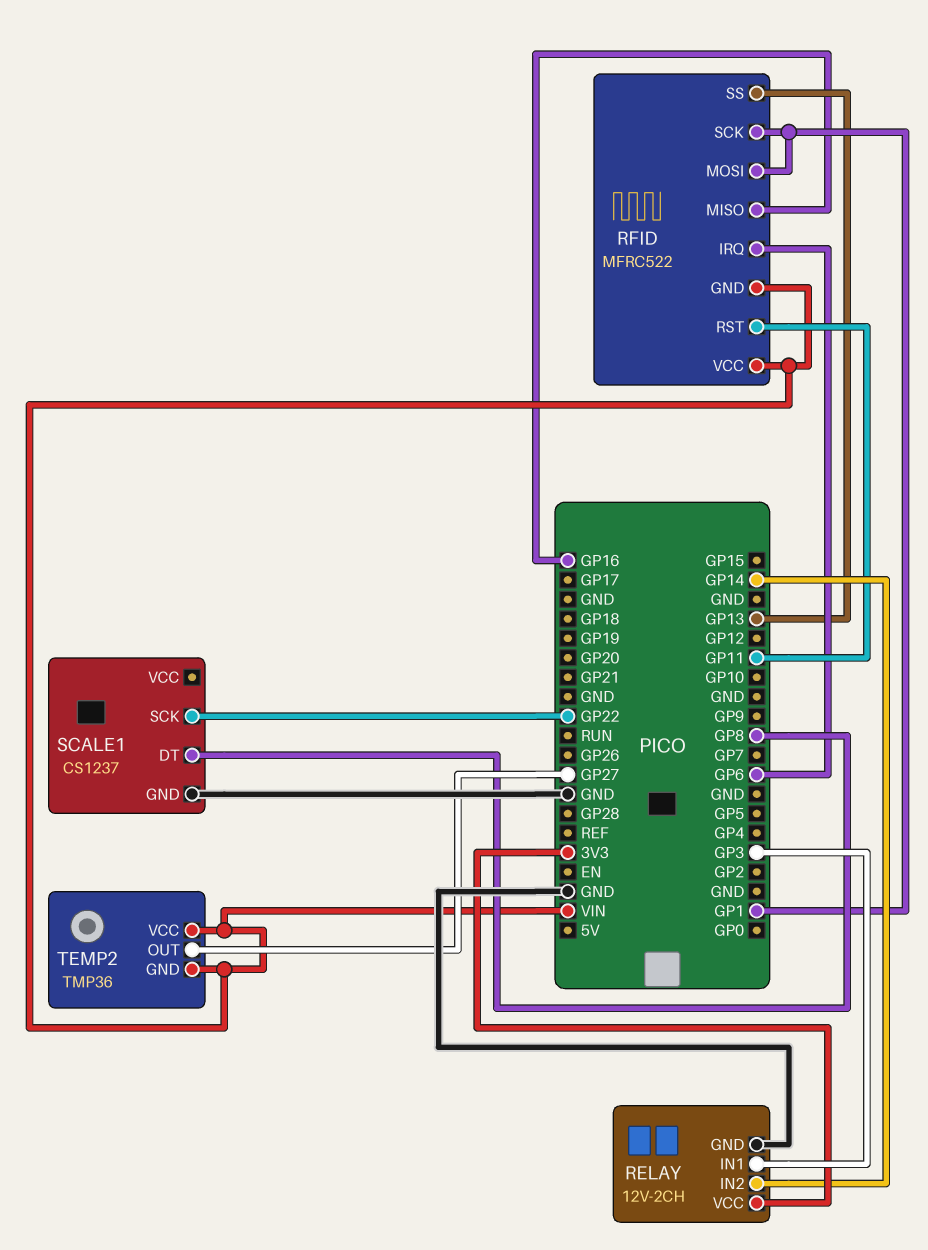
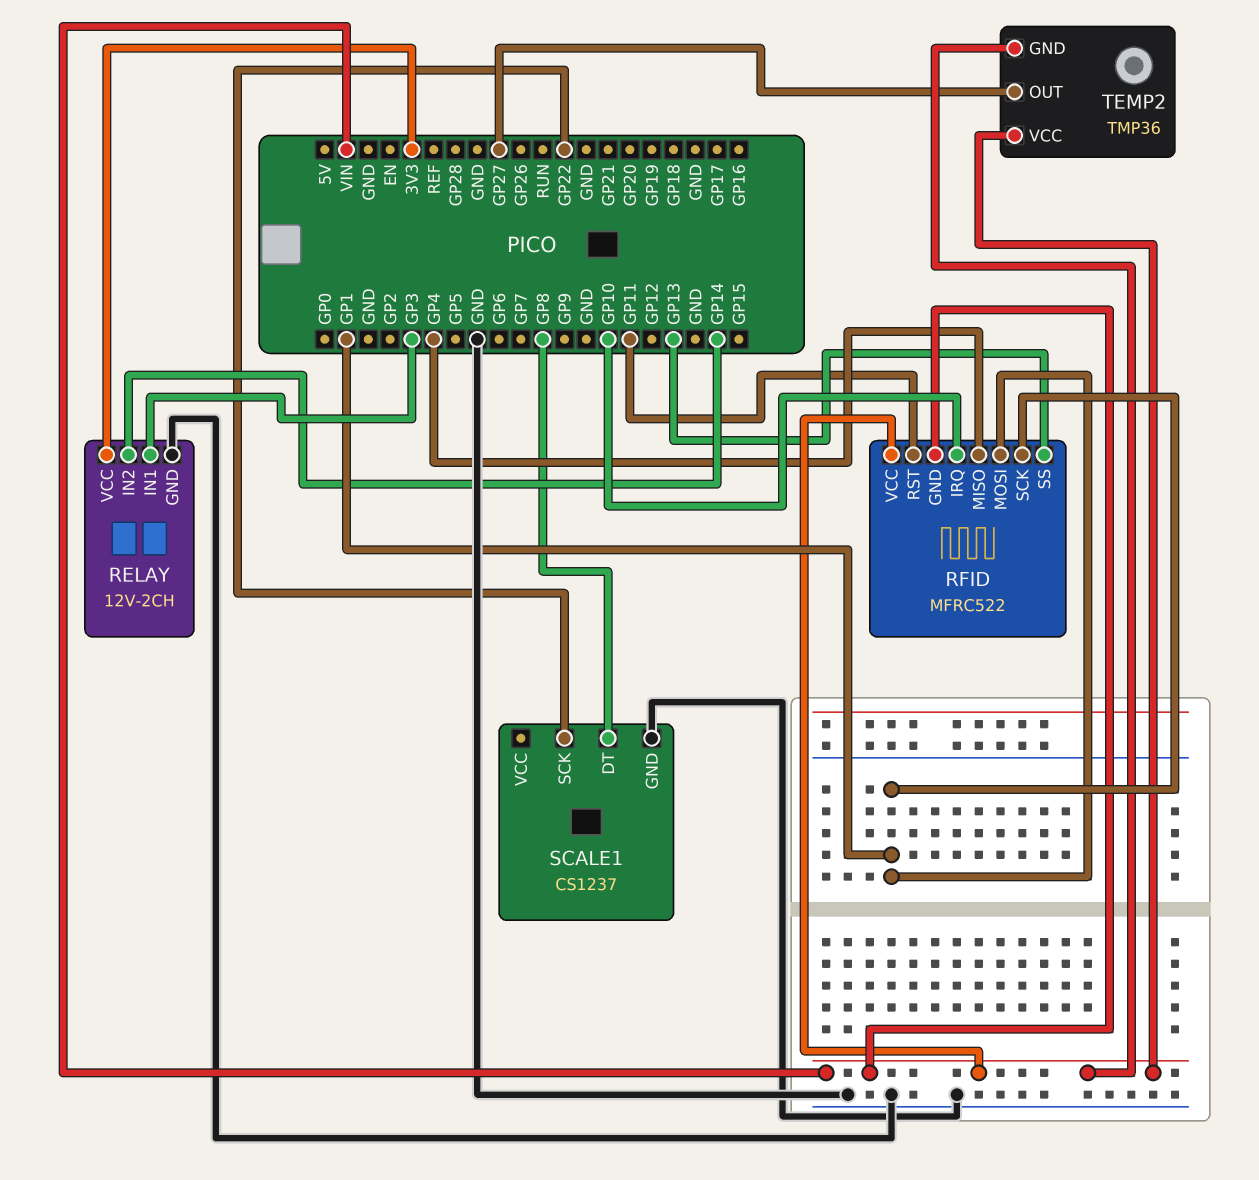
RFID pin IRQ: GP6 -> GP10
RFID pin MISO: GP16 -> GP4

